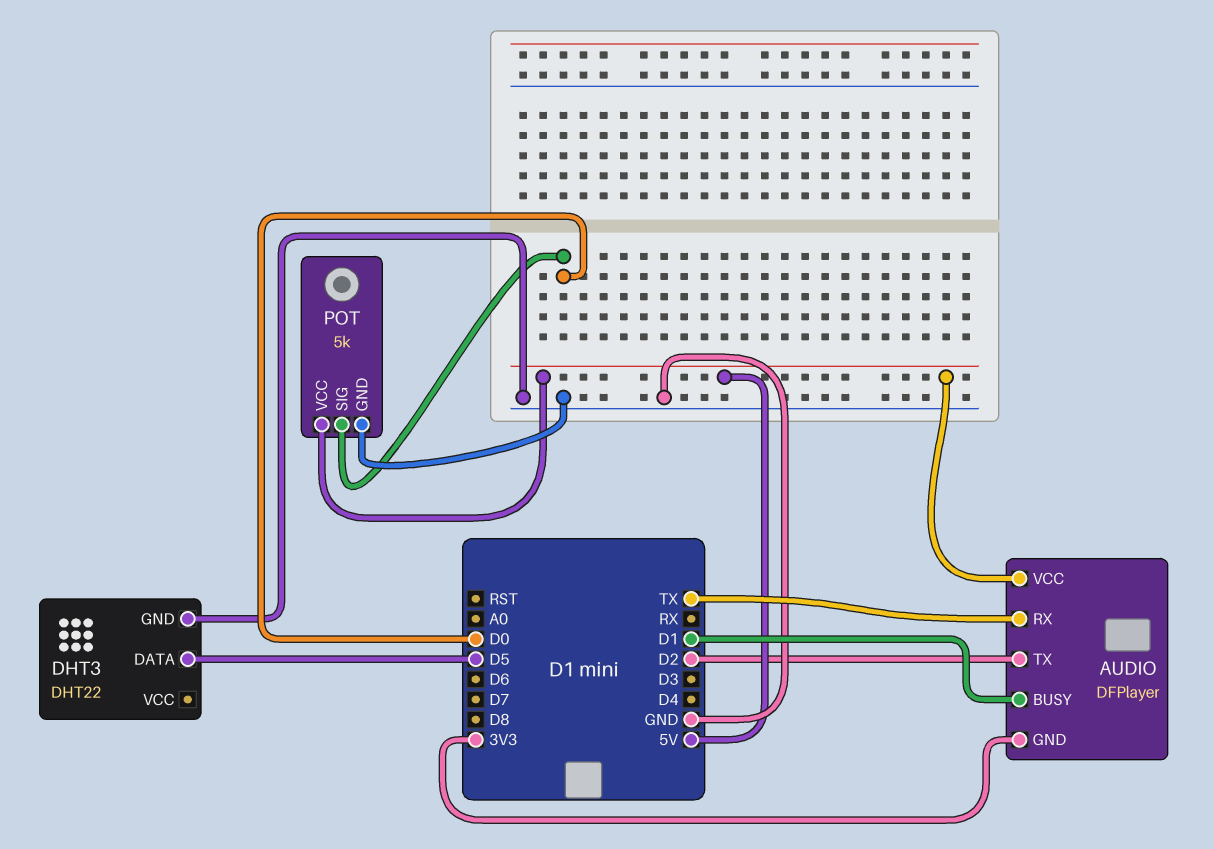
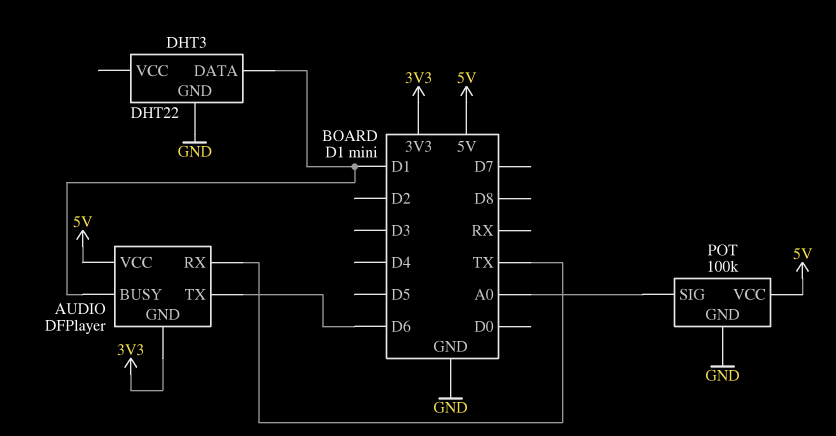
AUDIO pin TX: D2 -> D6
DHT3 pin DATA: D5 -> D1
POT: 5k -> 100k
POT pin SIG: D0 -> A0

